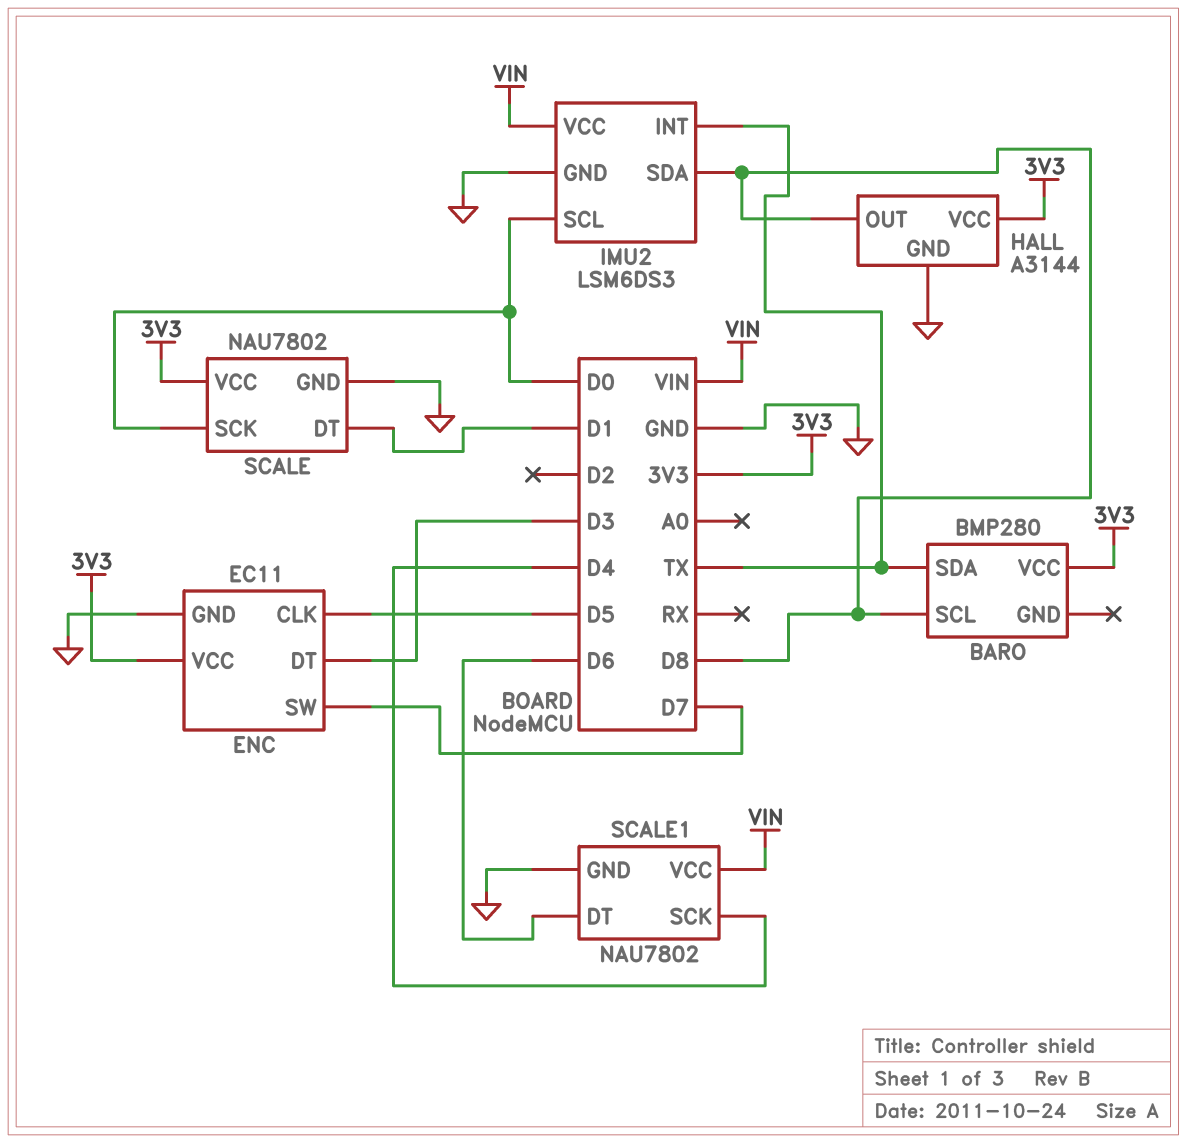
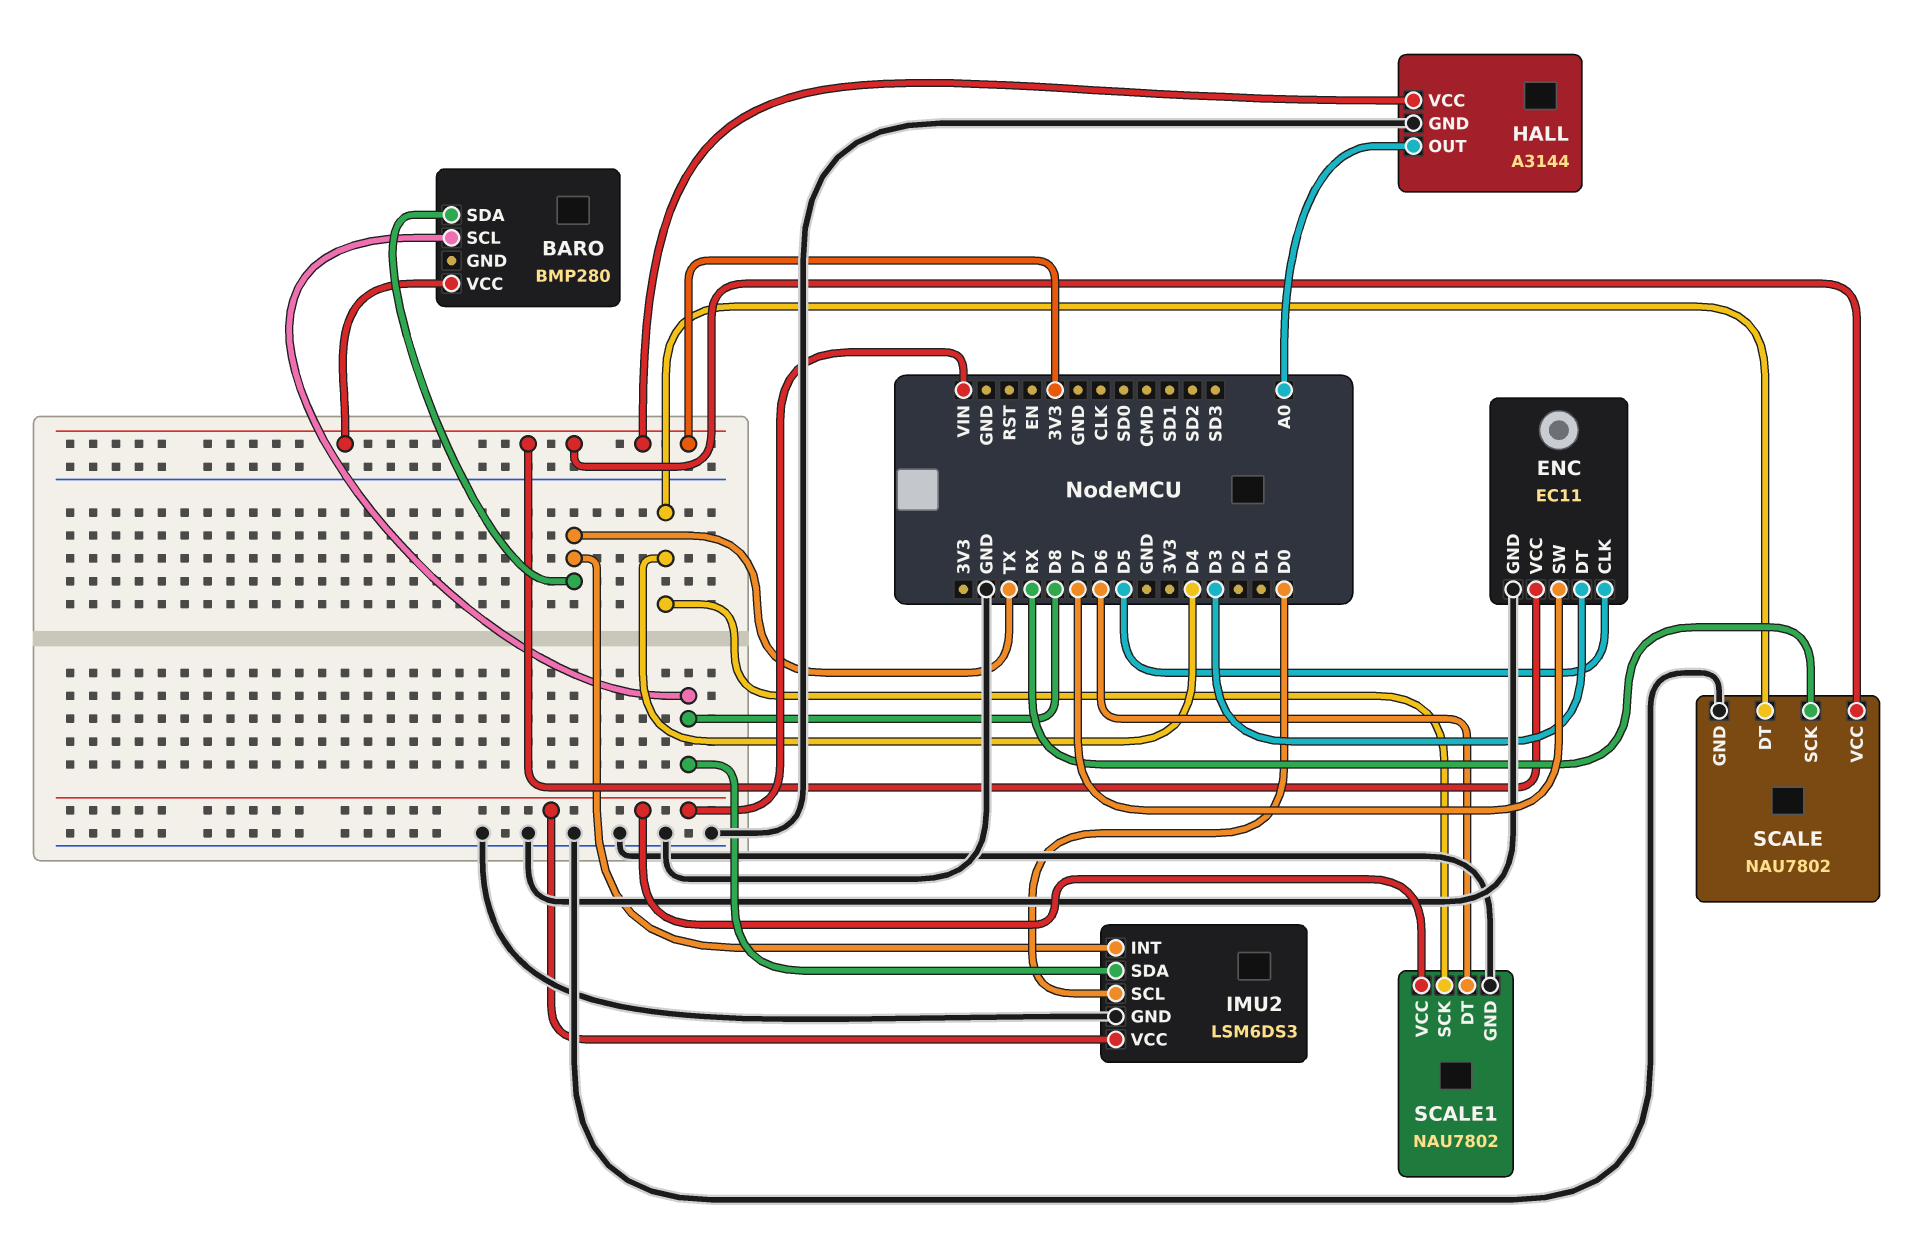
HALL pin OUT: D8 -> A0
SCALE pin DT: D1 -> D4
SCALE pin SCK: D0 -> RX

